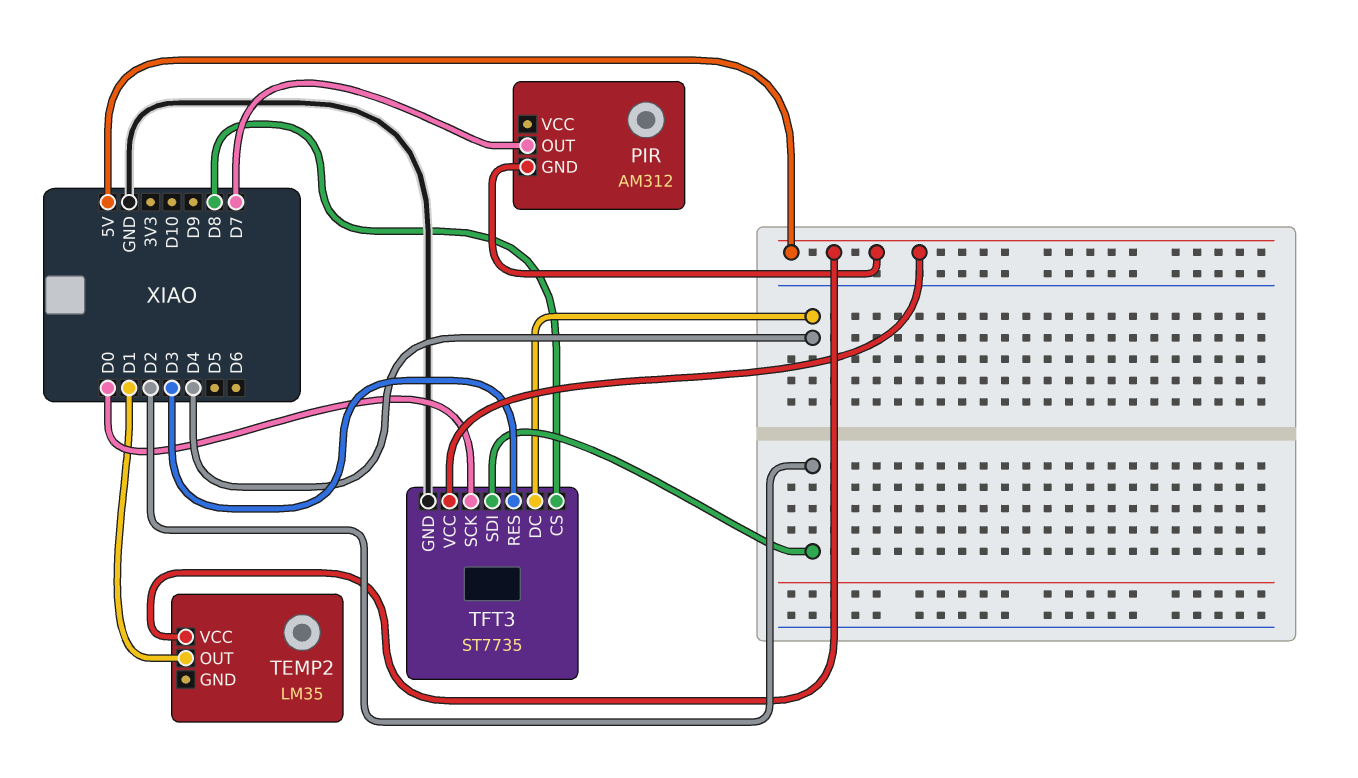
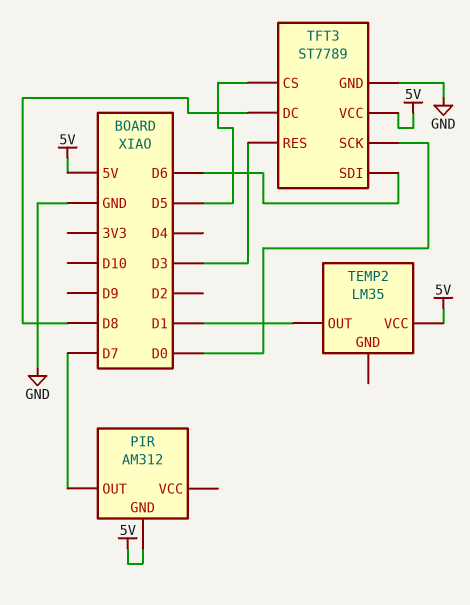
TFT3: ST7735 -> ST7789
TFT3 pin CS: D8 -> D5
TFT3 pin DC: D4 -> D8
TFT3 pin SDI: D2 -> D6

